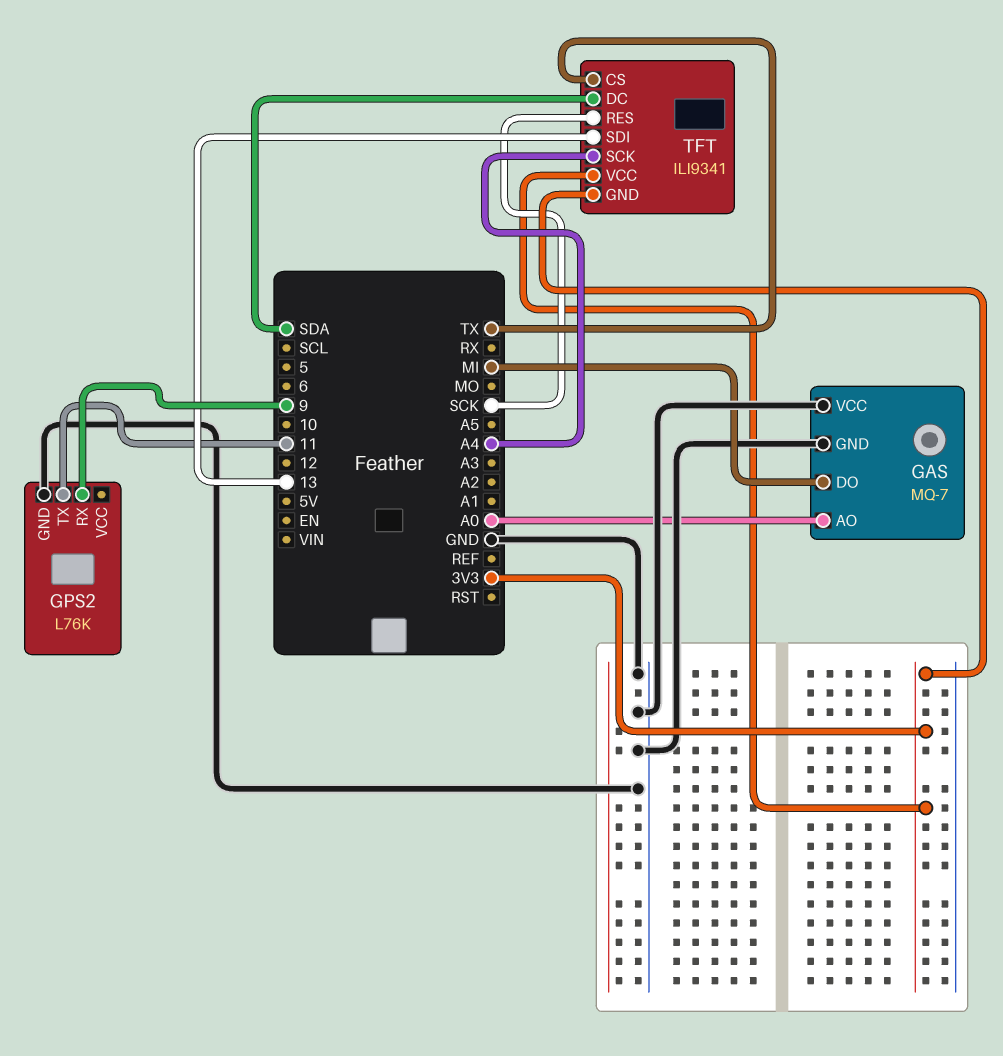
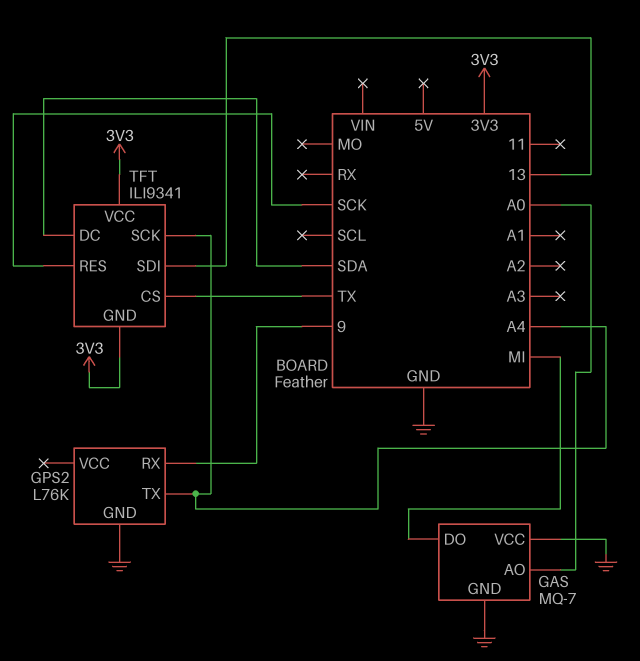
GPS2 pin TX: 11 -> A4

